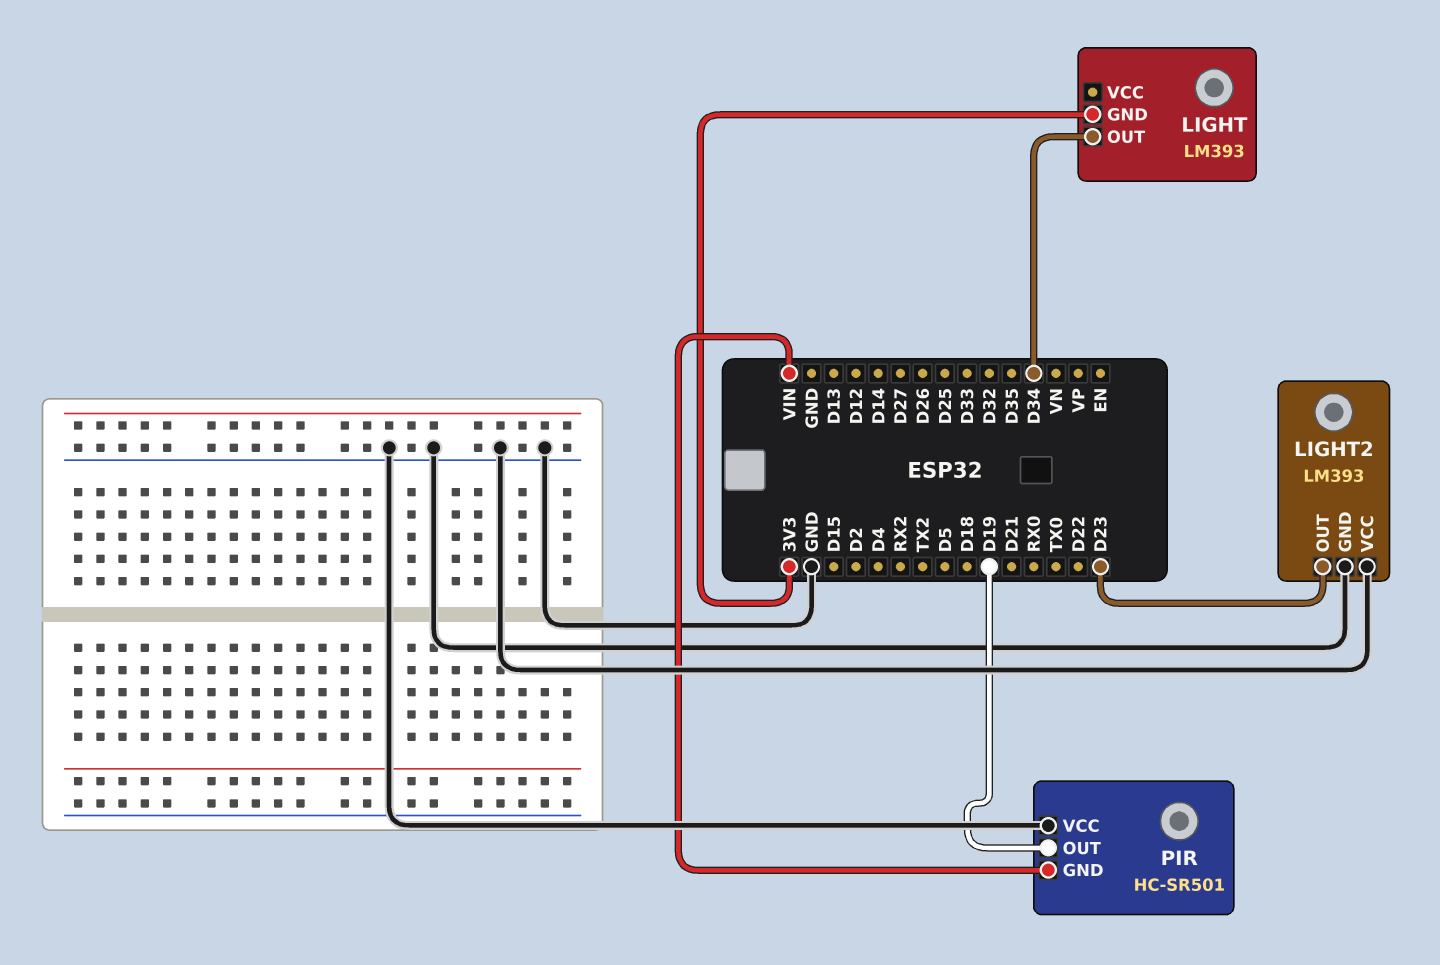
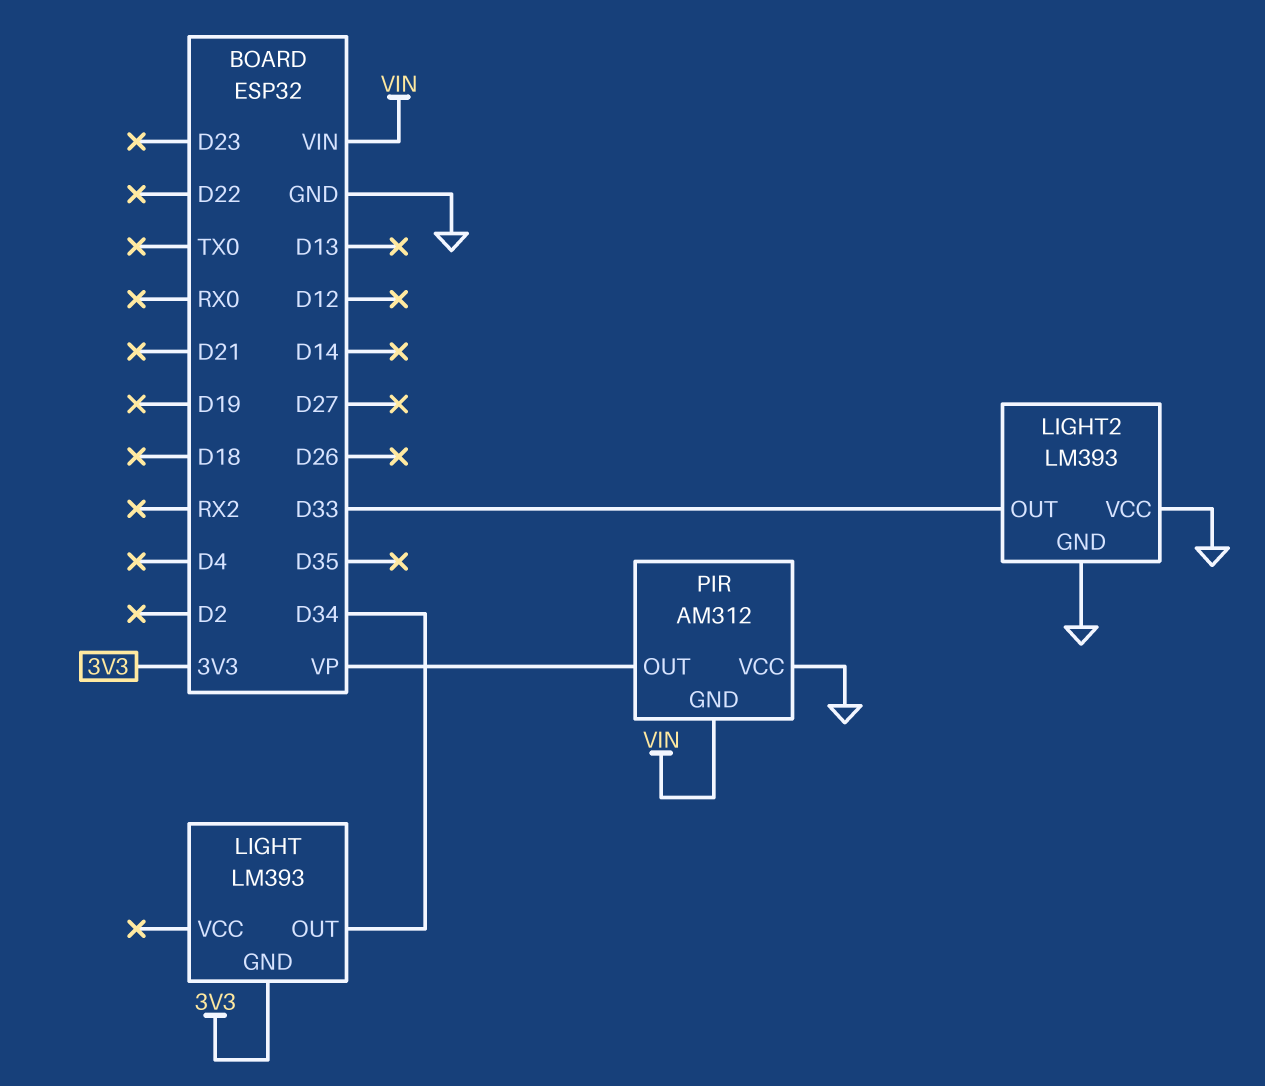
LIGHT2 pin OUT: D23 -> D33
PIR: HC-SR501 -> AM312
PIR pin OUT: D19 -> VP

